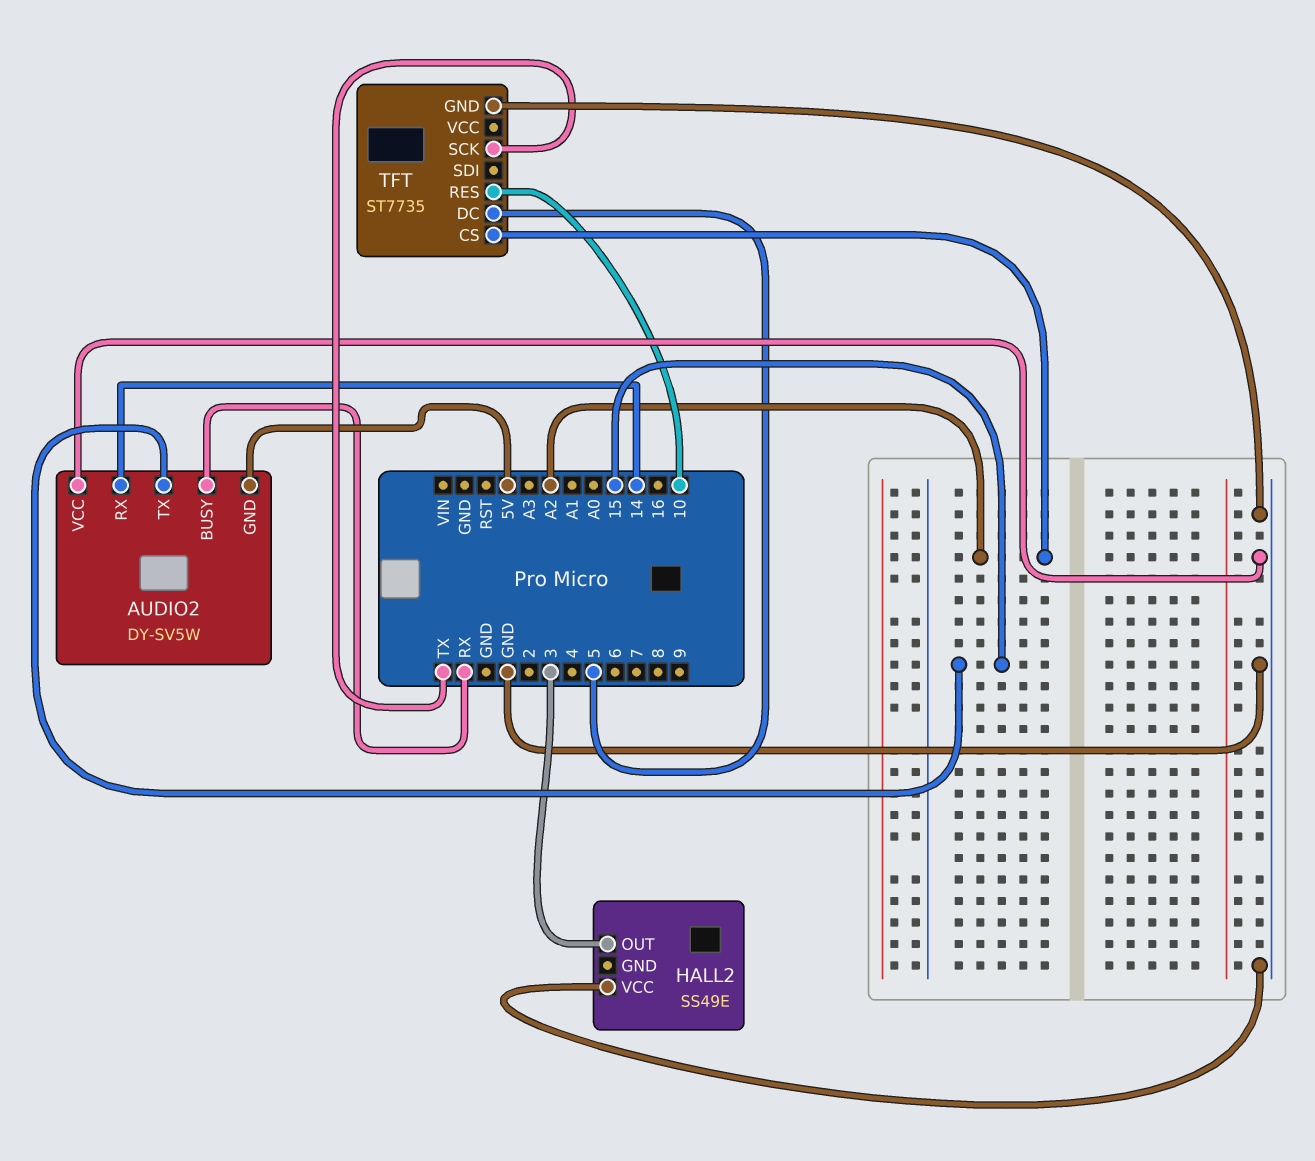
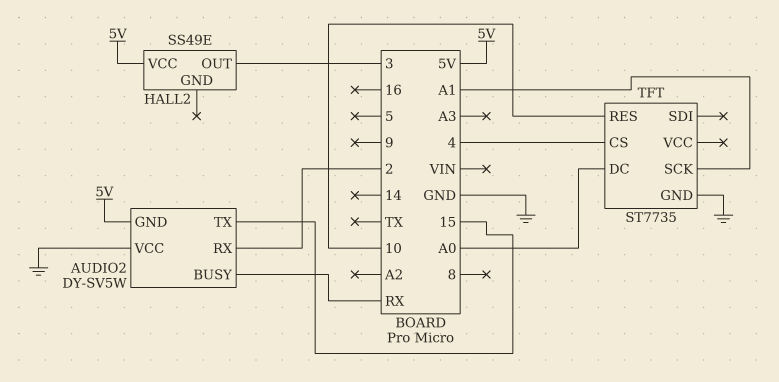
AUDIO2 pin RX: 14 -> 2
HALL2 pin VCC: GND -> 5V
TFT pin CS: A2 -> 4
TFT pin DC: 5 -> A0
TFT pin SCK: TX -> A1

